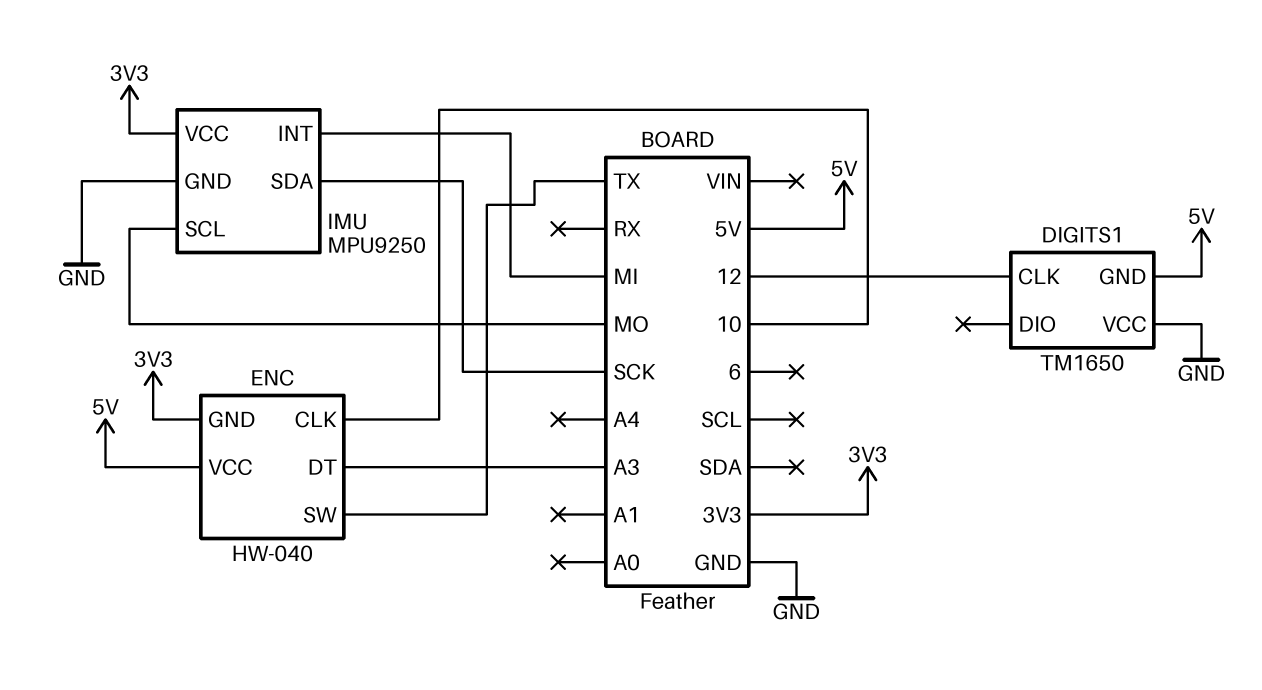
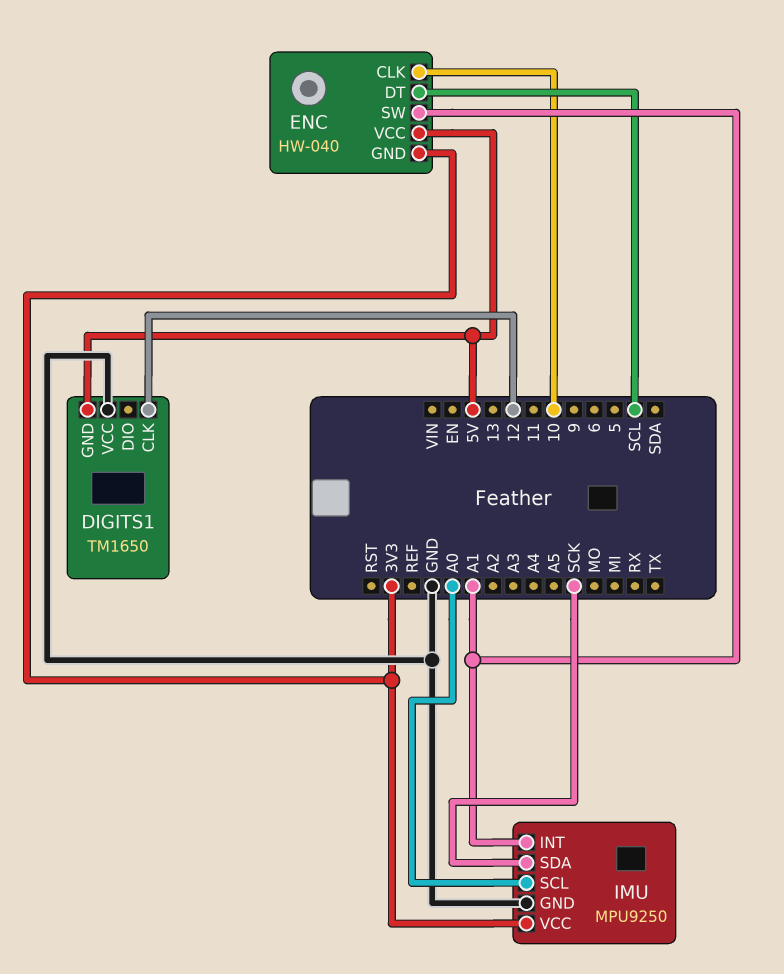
ENC pin DT: A3 -> SCL
ENC pin SW: TX -> A1
IMU pin INT: MI -> A1
IMU pin SCL: MO -> A0

